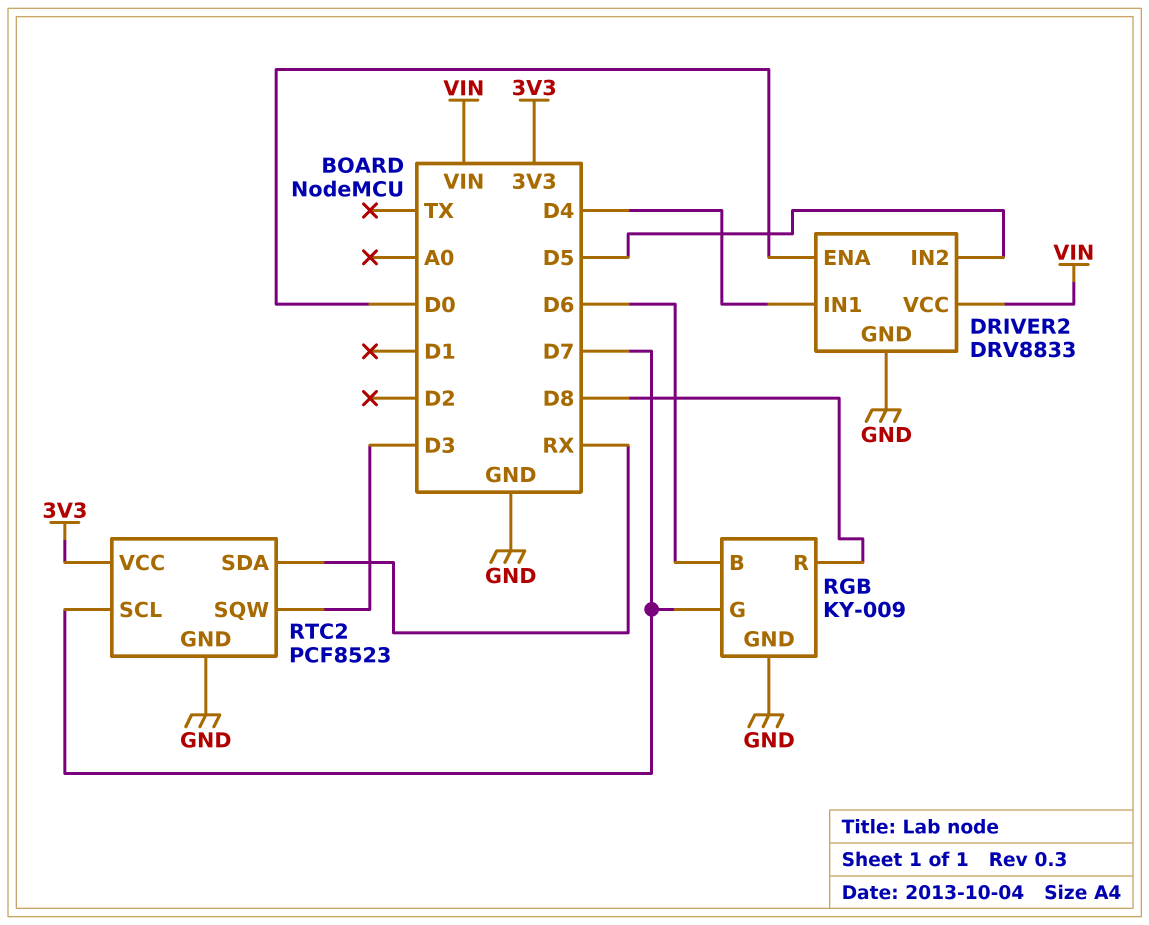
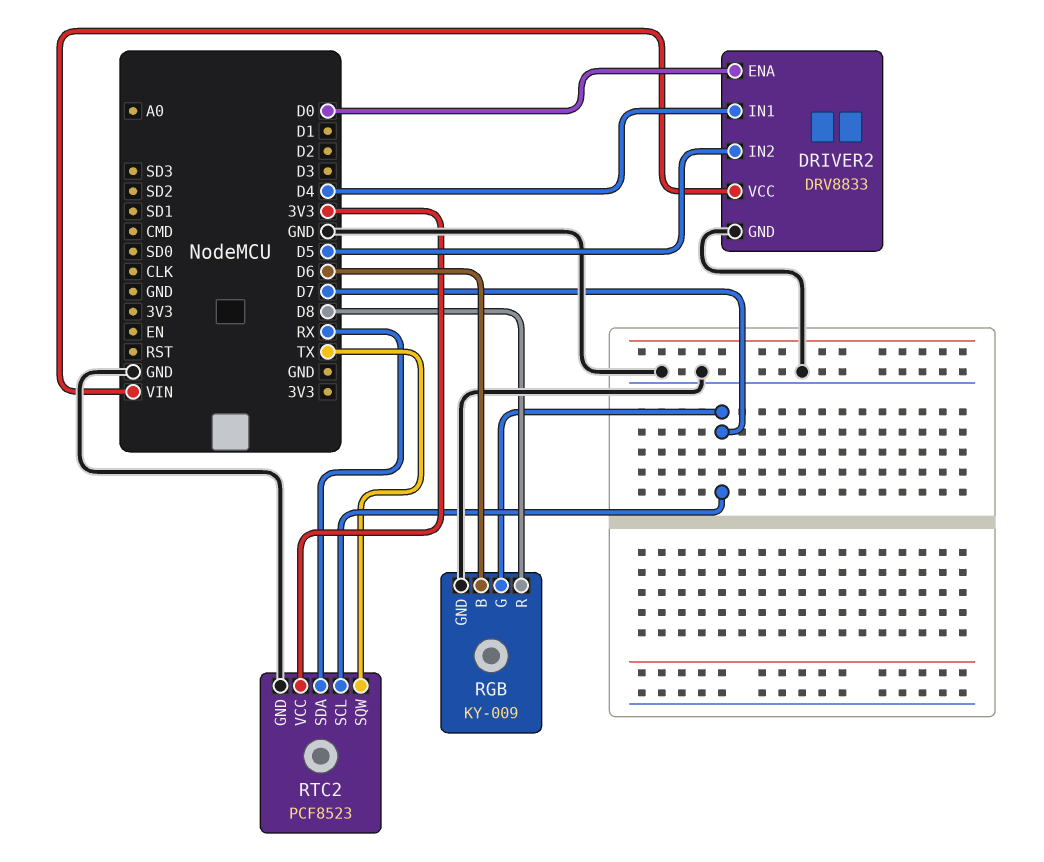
RTC2 pin SQW: D3 -> TX

